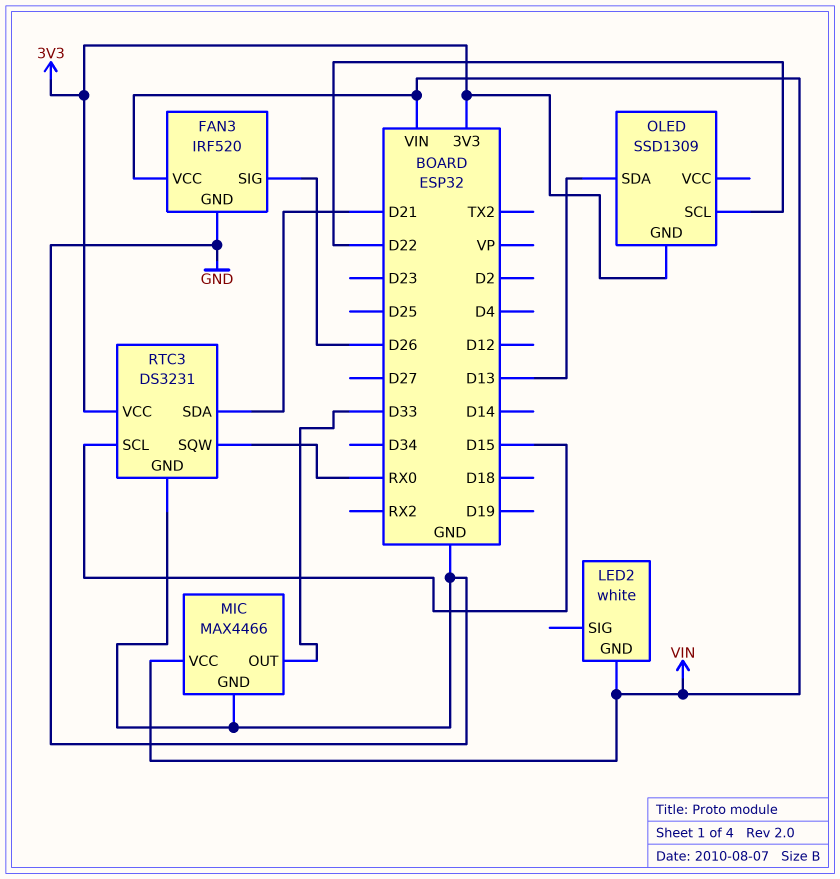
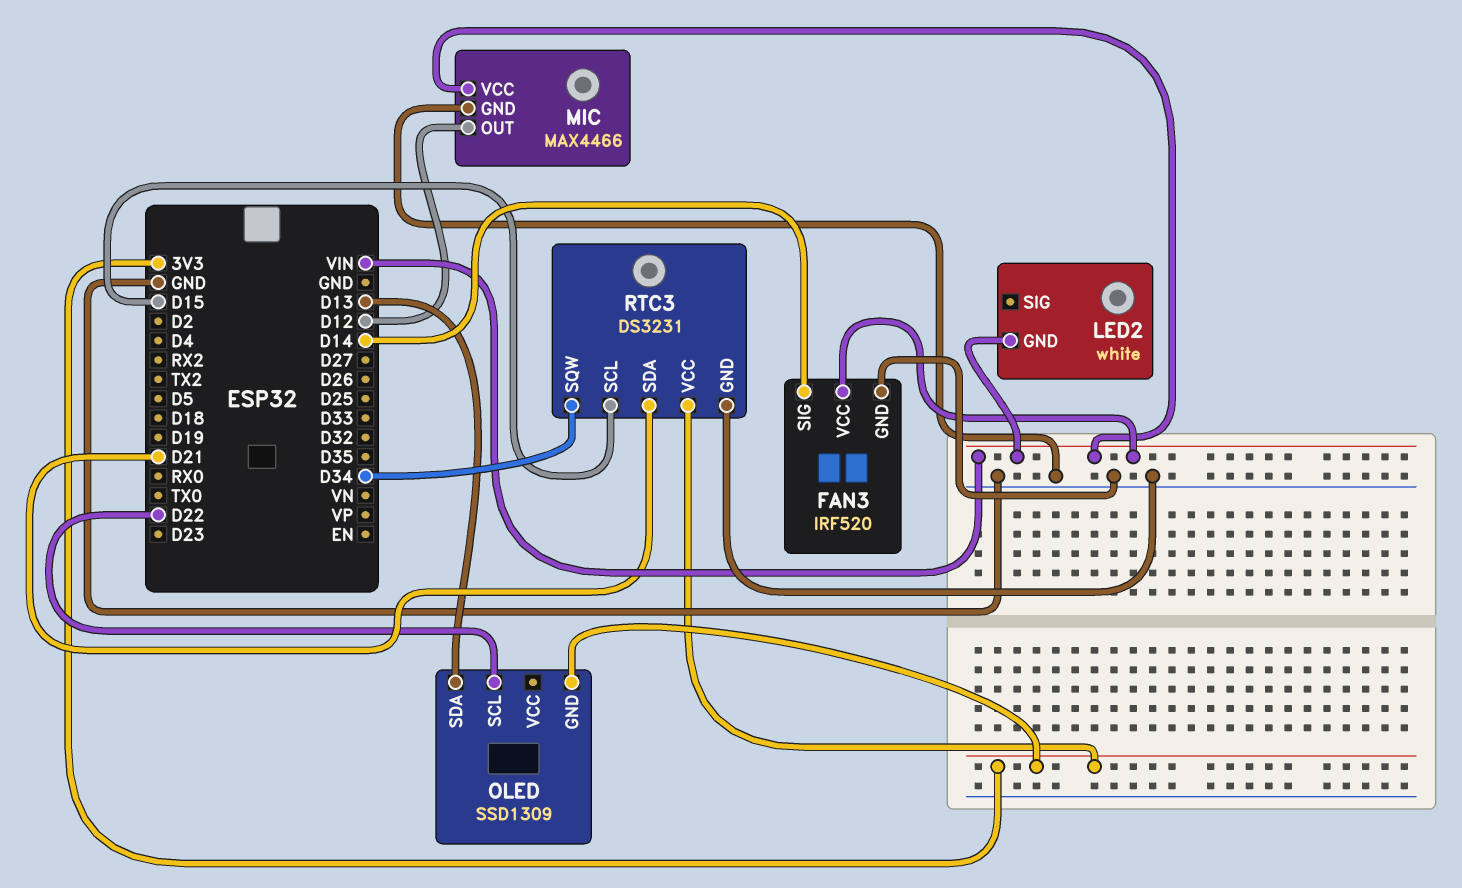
FAN3 pin SIG: D26 -> D14
MIC pin OUT: D33 -> D12
RTC3 pin SQW: RX0 -> D34

